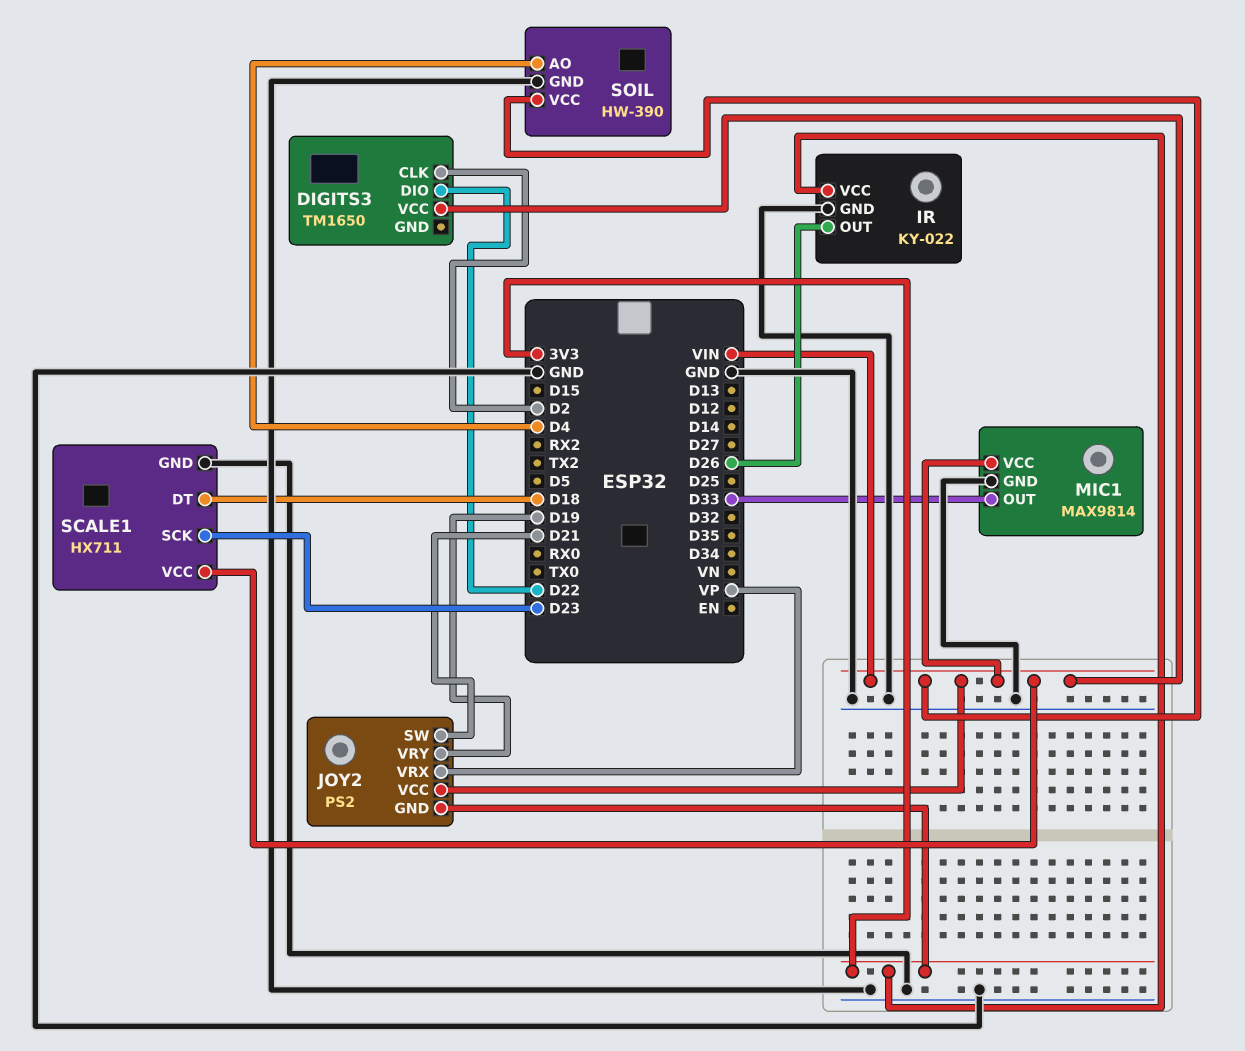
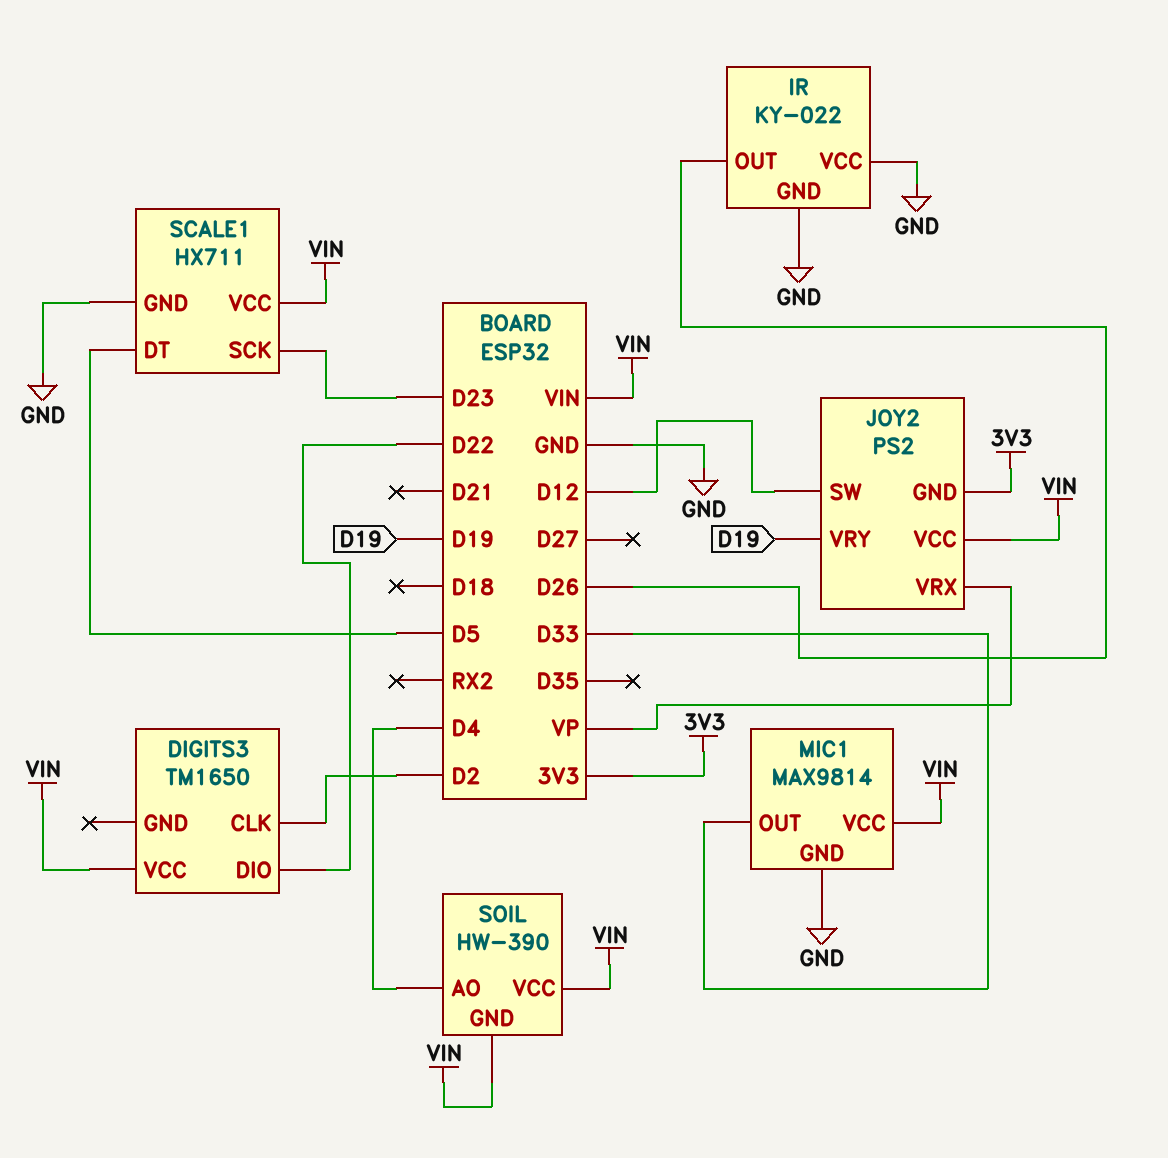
IR pin VCC: 3V3 -> GND
JOY2 pin SW: D21 -> D12
SCALE1 pin DT: D18 -> D5
SOIL pin GND: GND -> VIN

